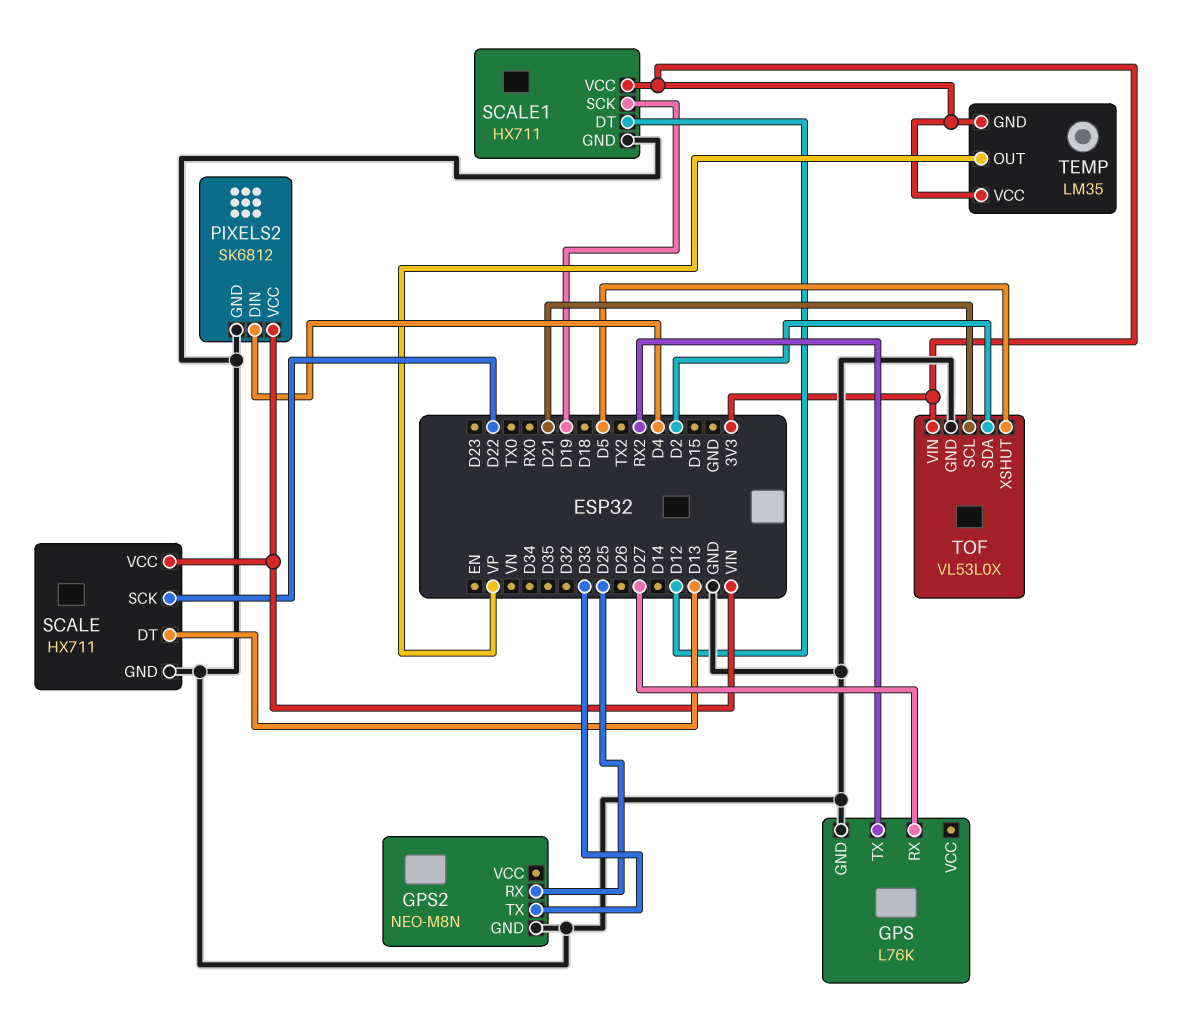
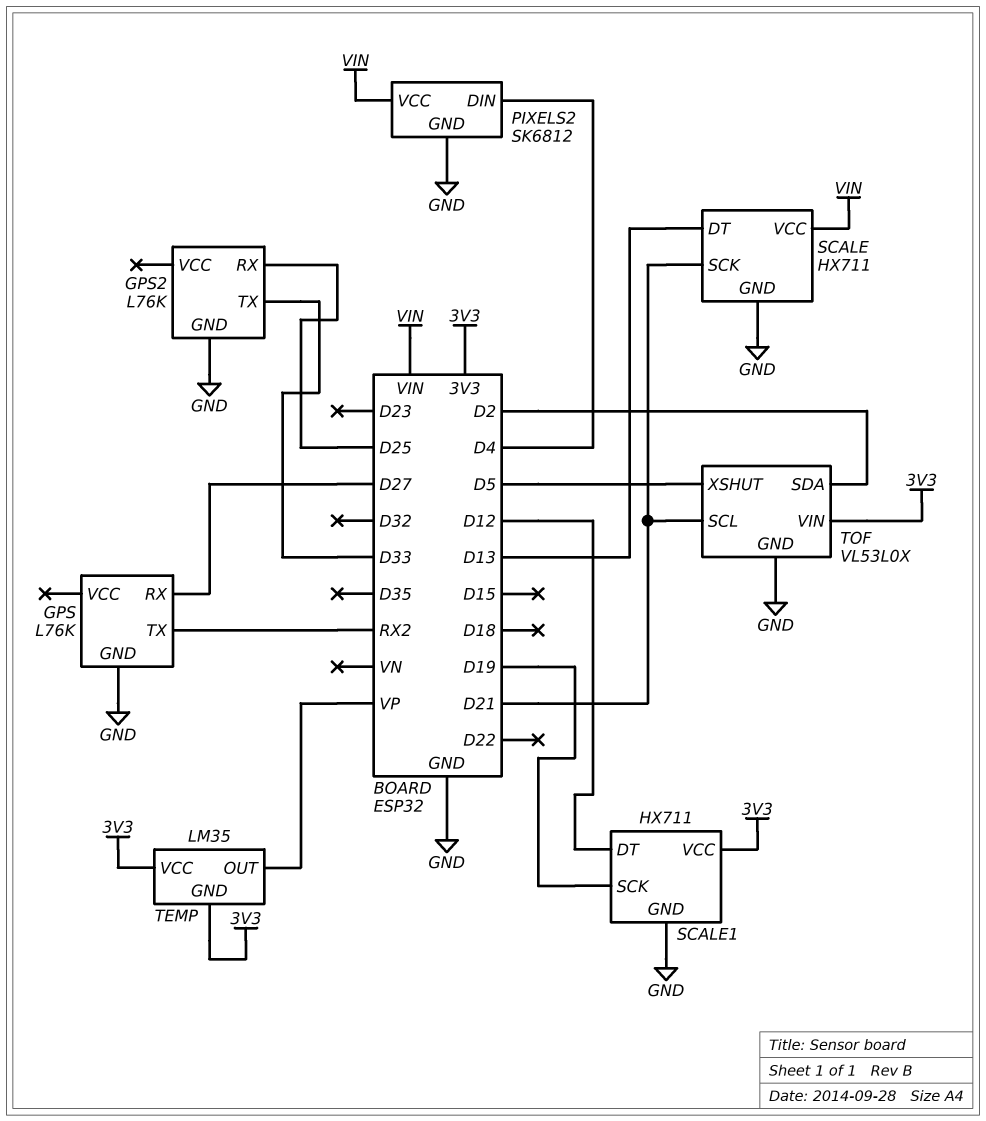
GPS2: NEO-M8N -> L76K
SCALE pin SCK: D22 -> D21

